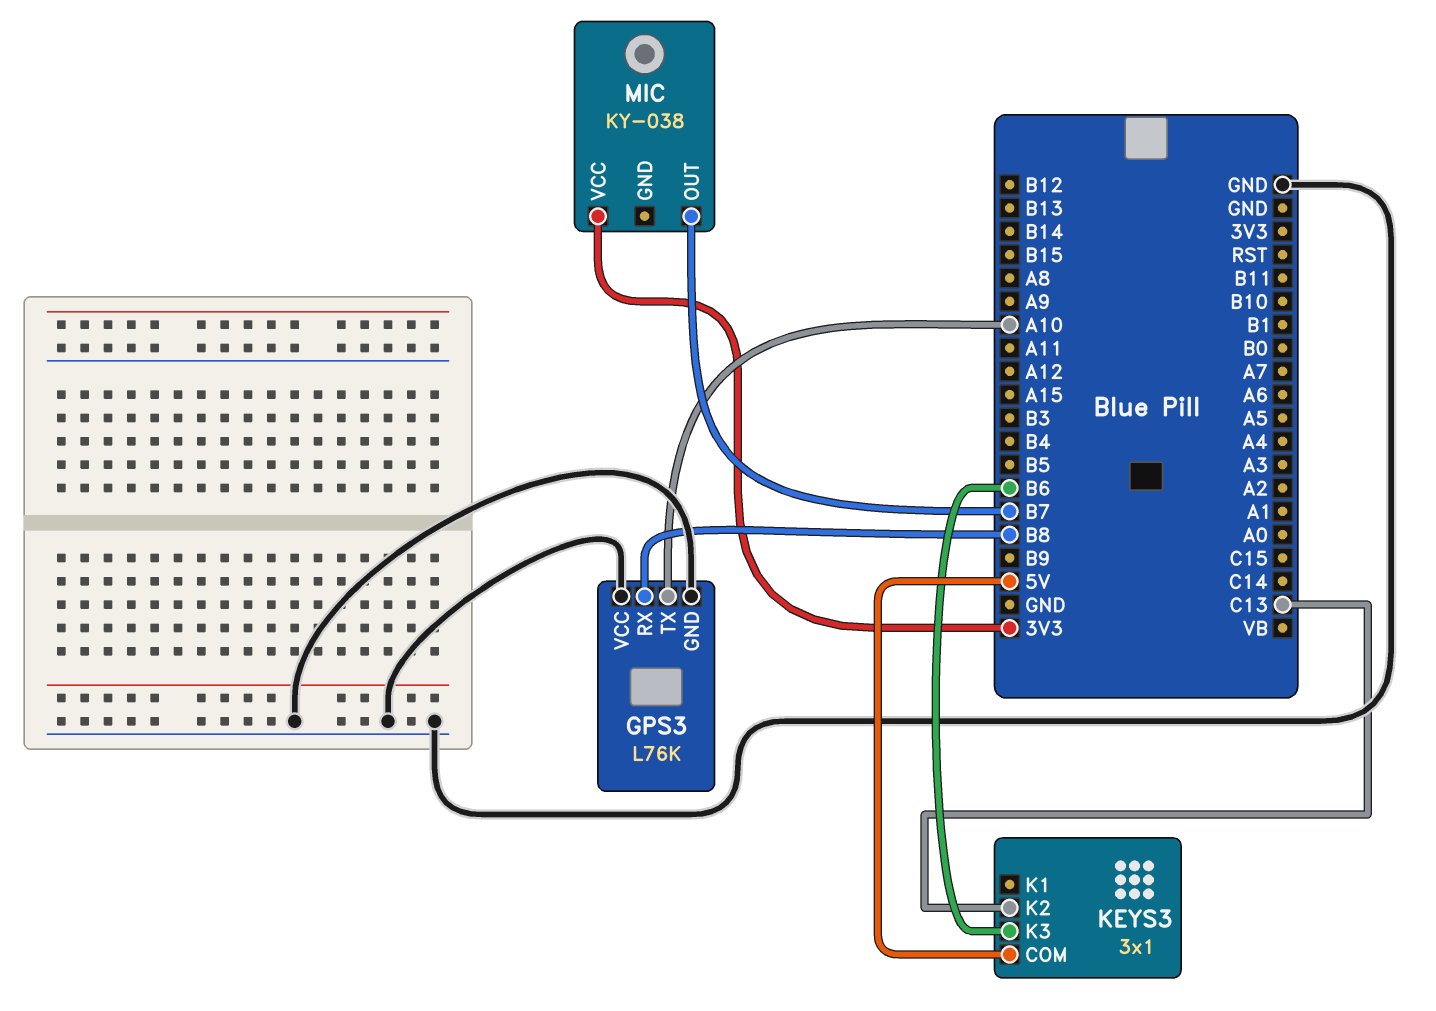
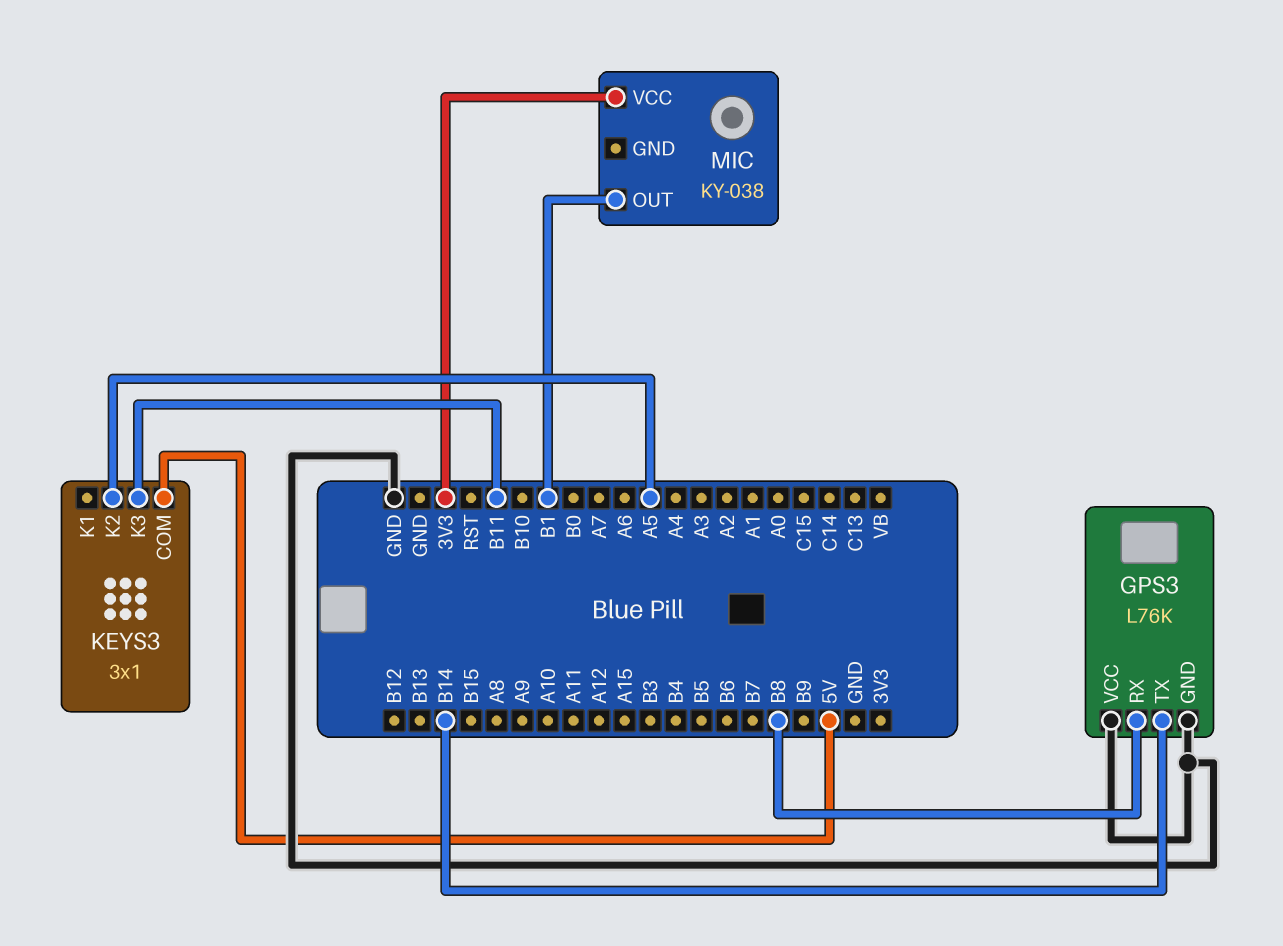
GPS3 pin TX: A10 -> B14
KEYS3 pin K2: C13 -> A5
KEYS3 pin K3: B6 -> B11
MIC pin OUT: B7 -> B1

